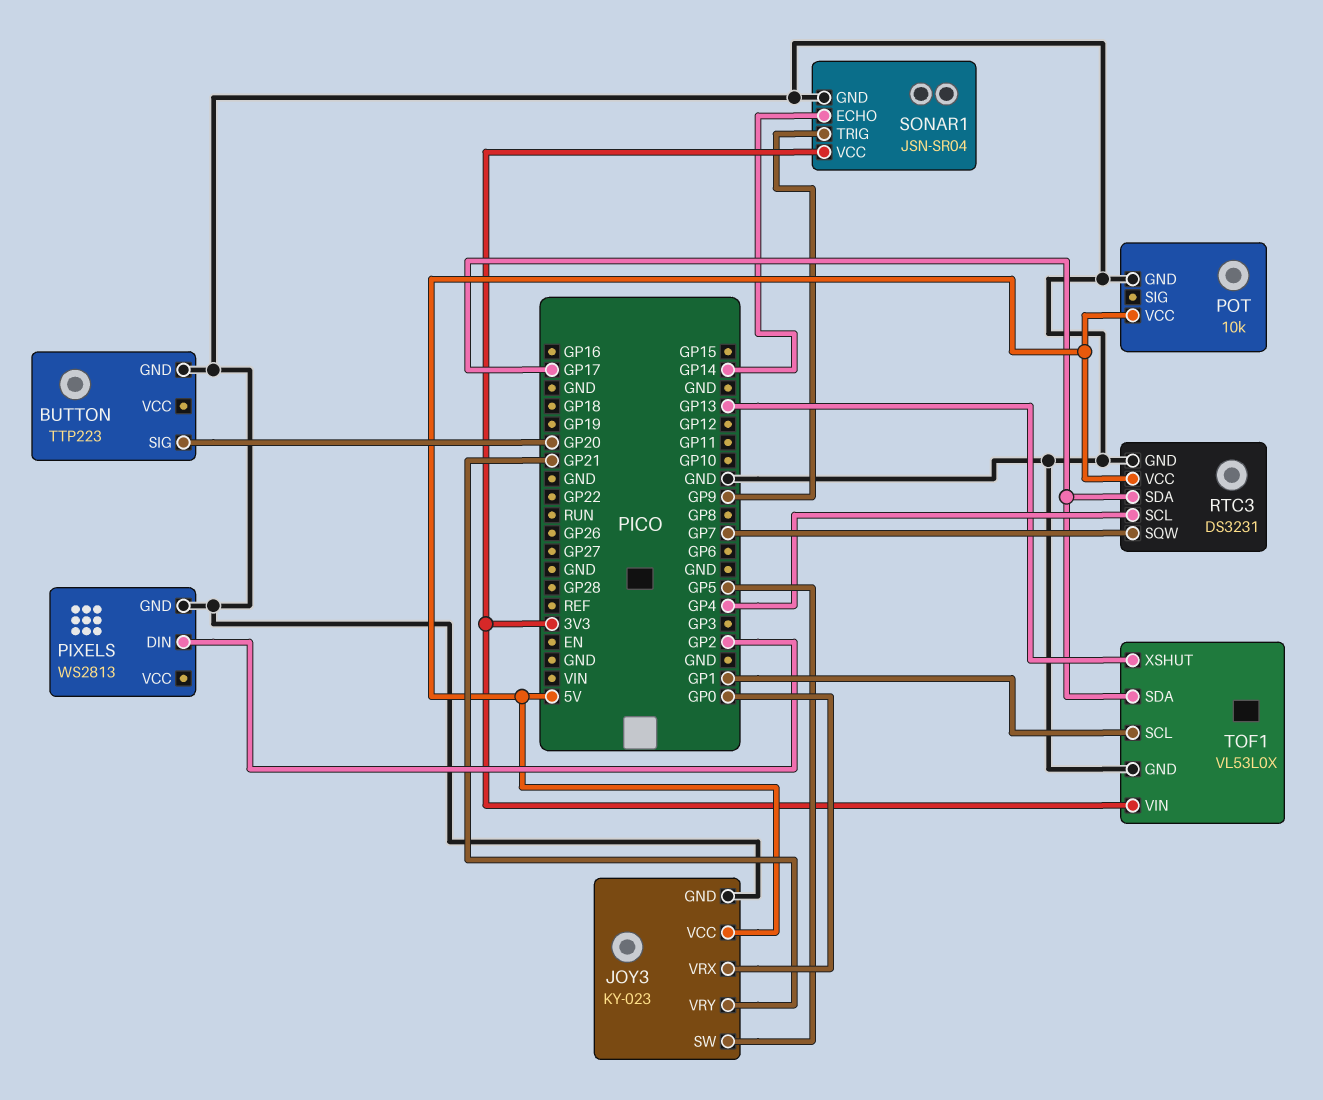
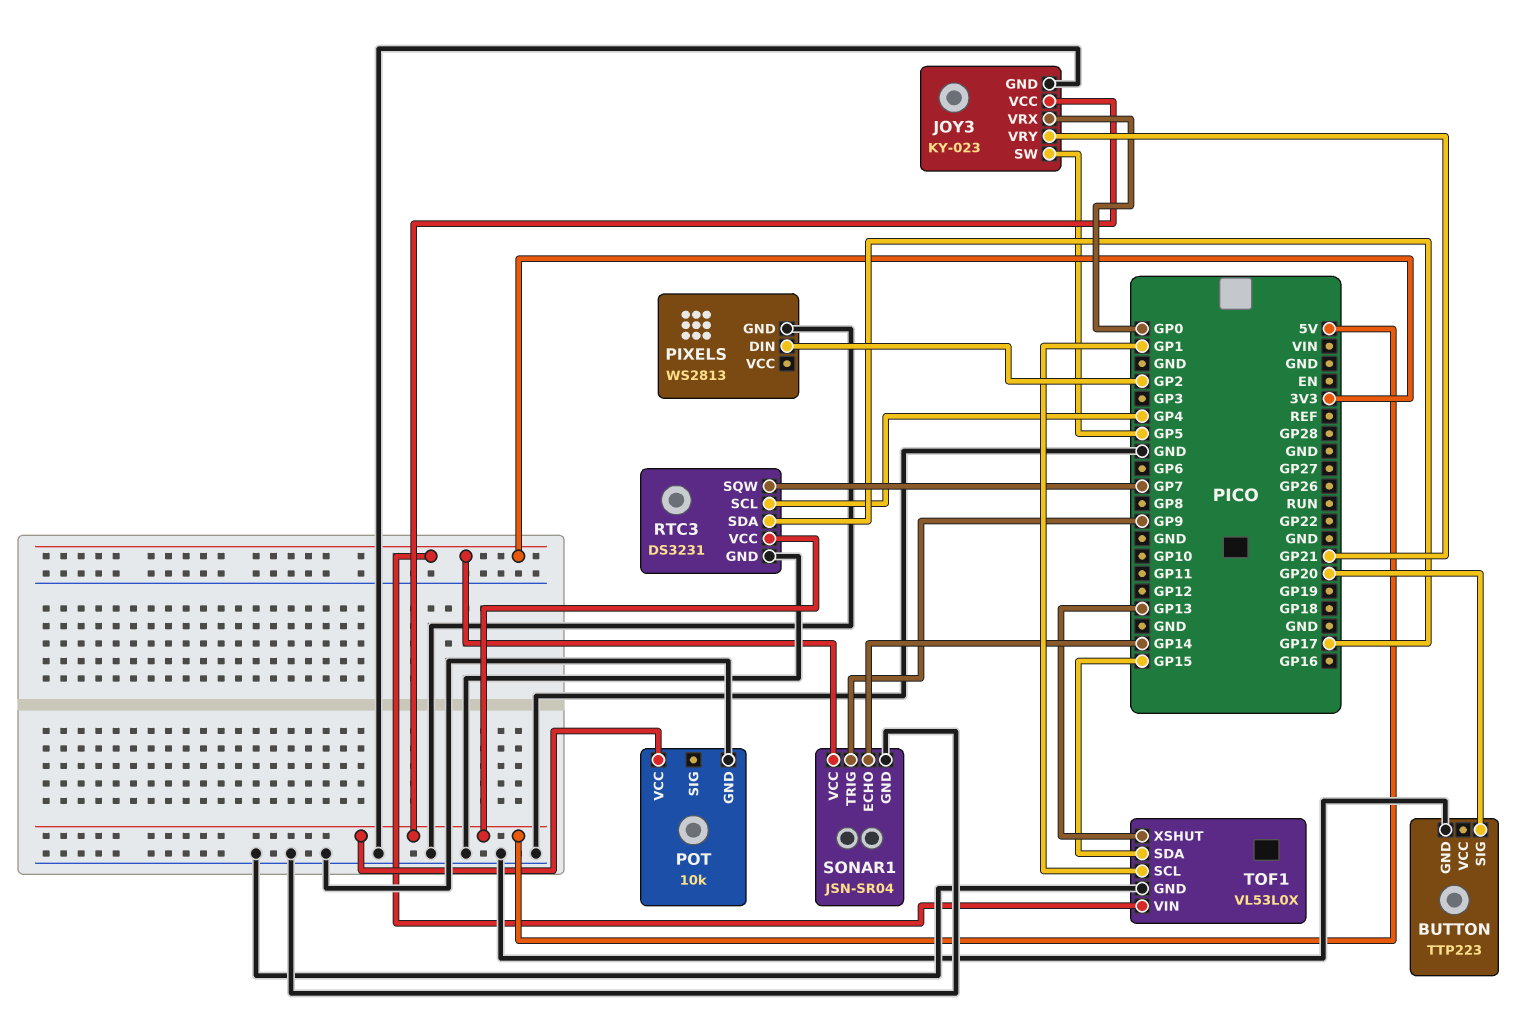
TOF1 pin SDA: GP17 -> GP15

